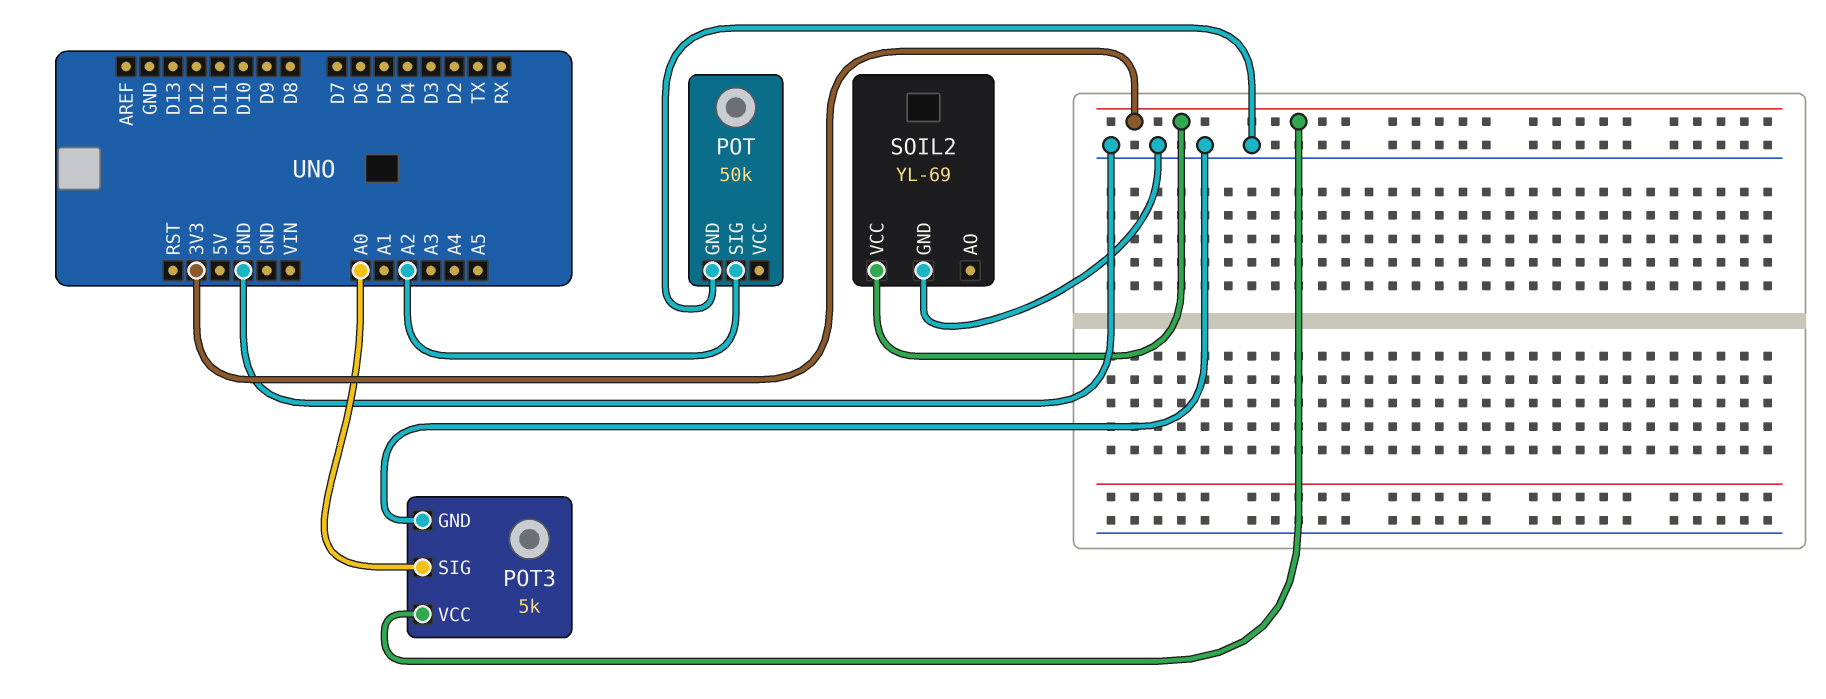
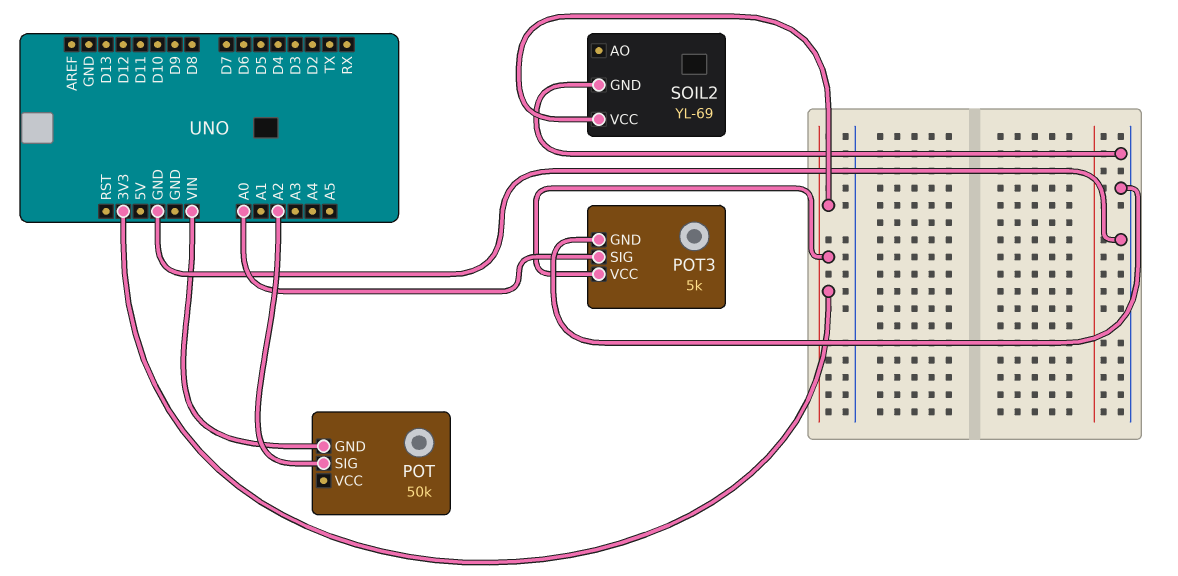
POT pin GND: GND -> VIN

